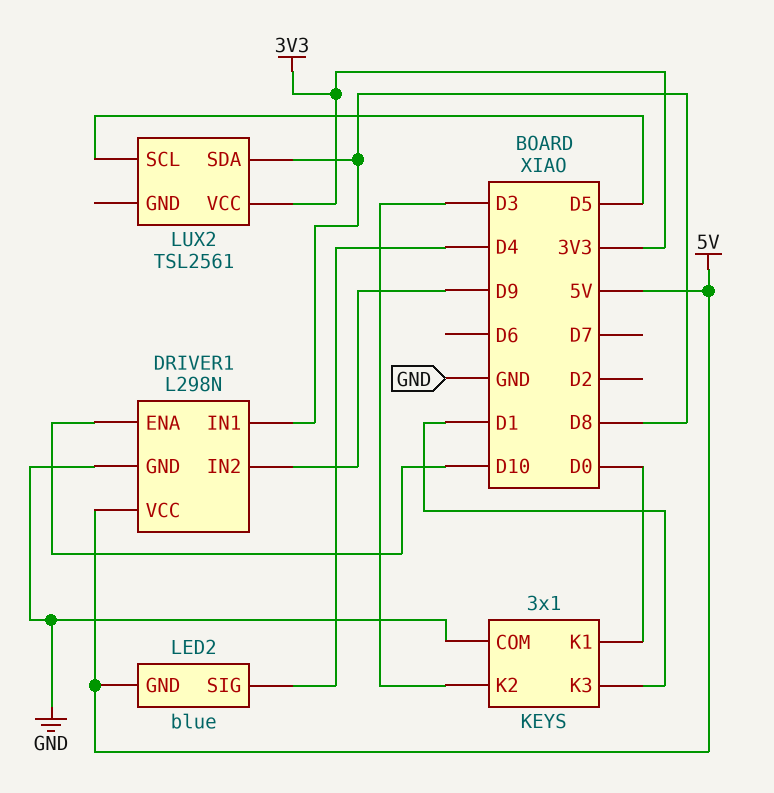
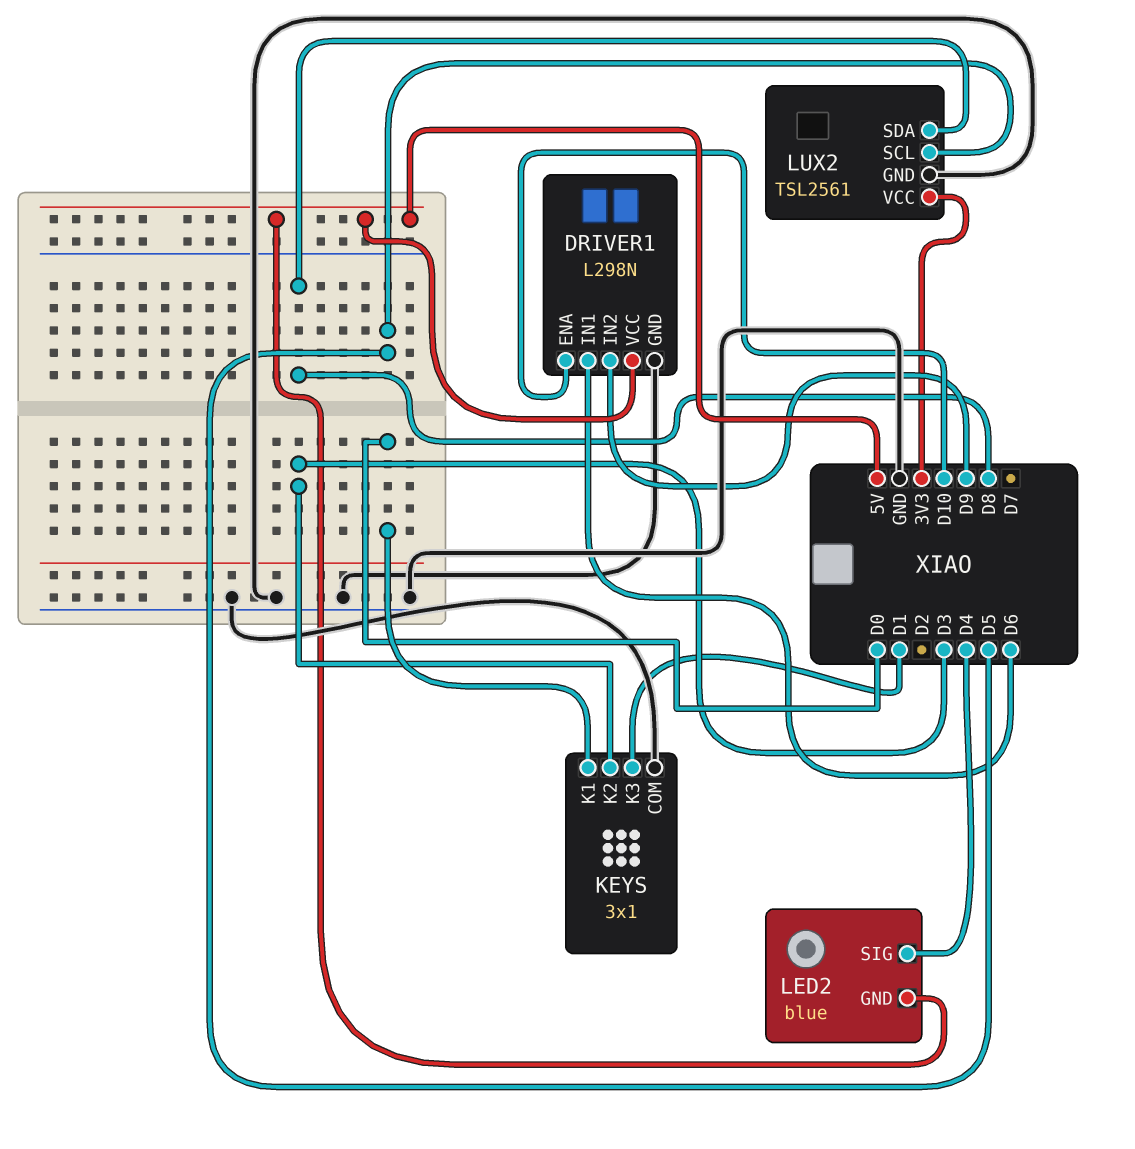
DRIVER1 pin IN1: D8 -> D6
LUX2 pin GND: none -> GND

